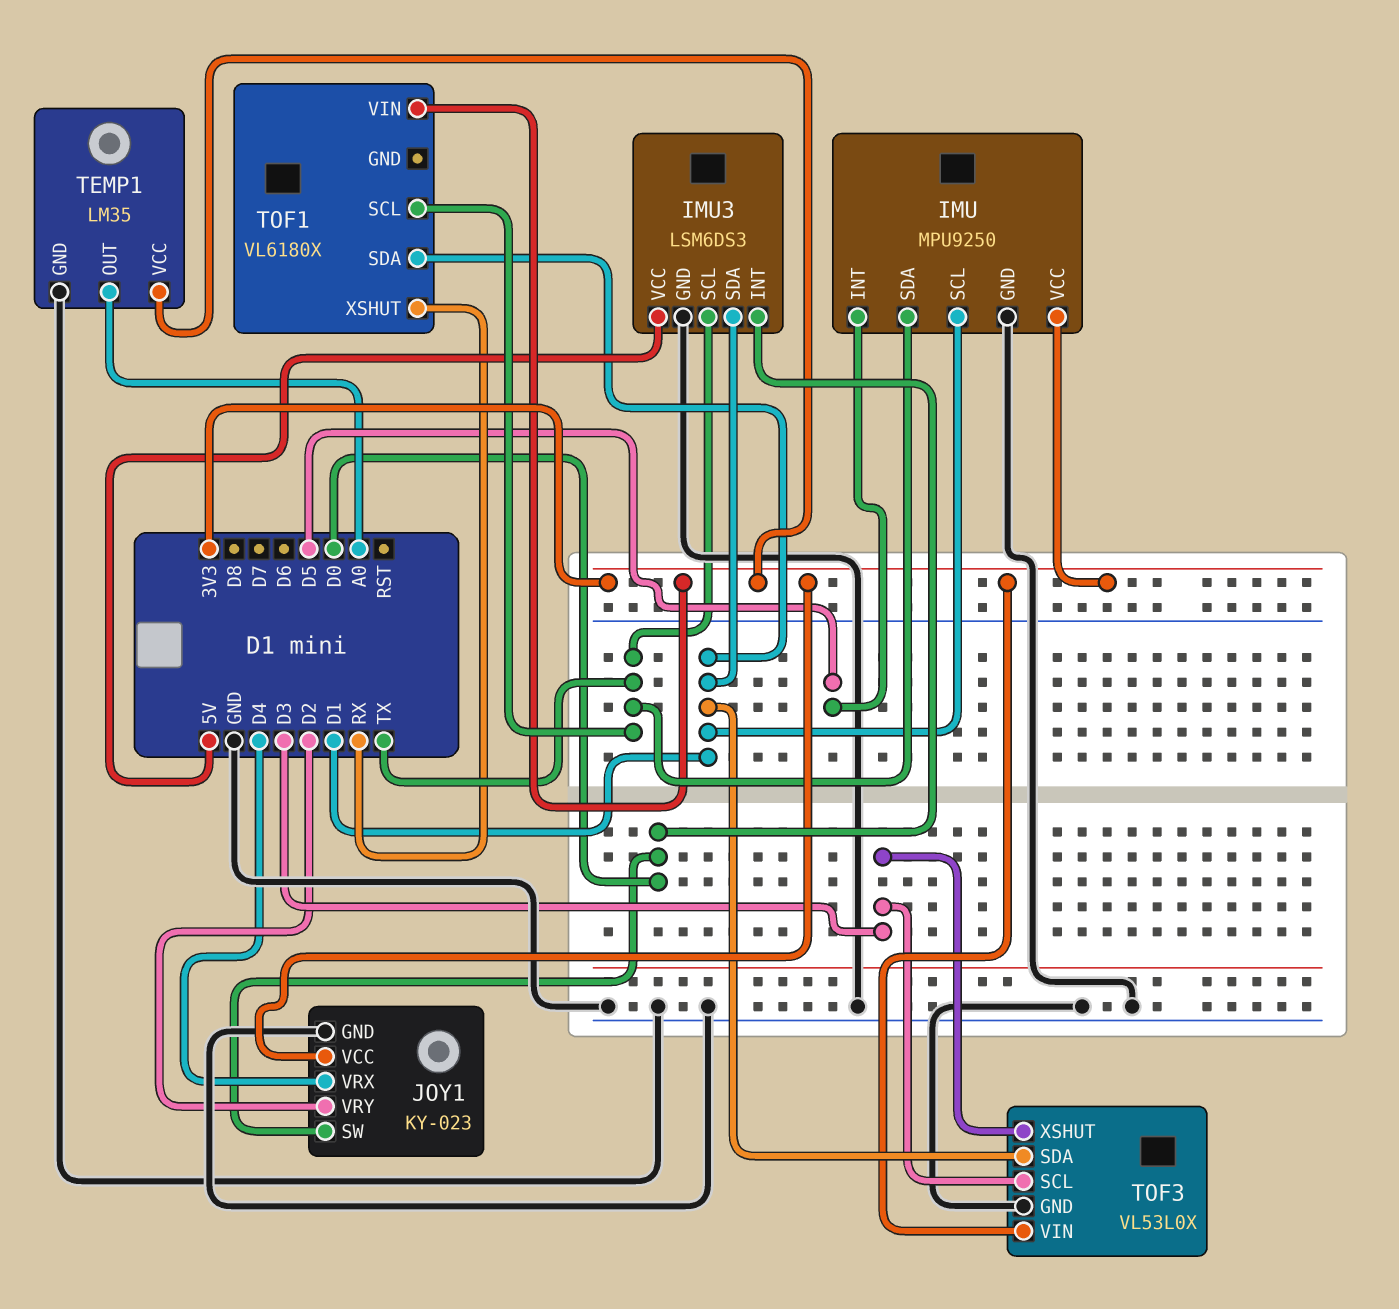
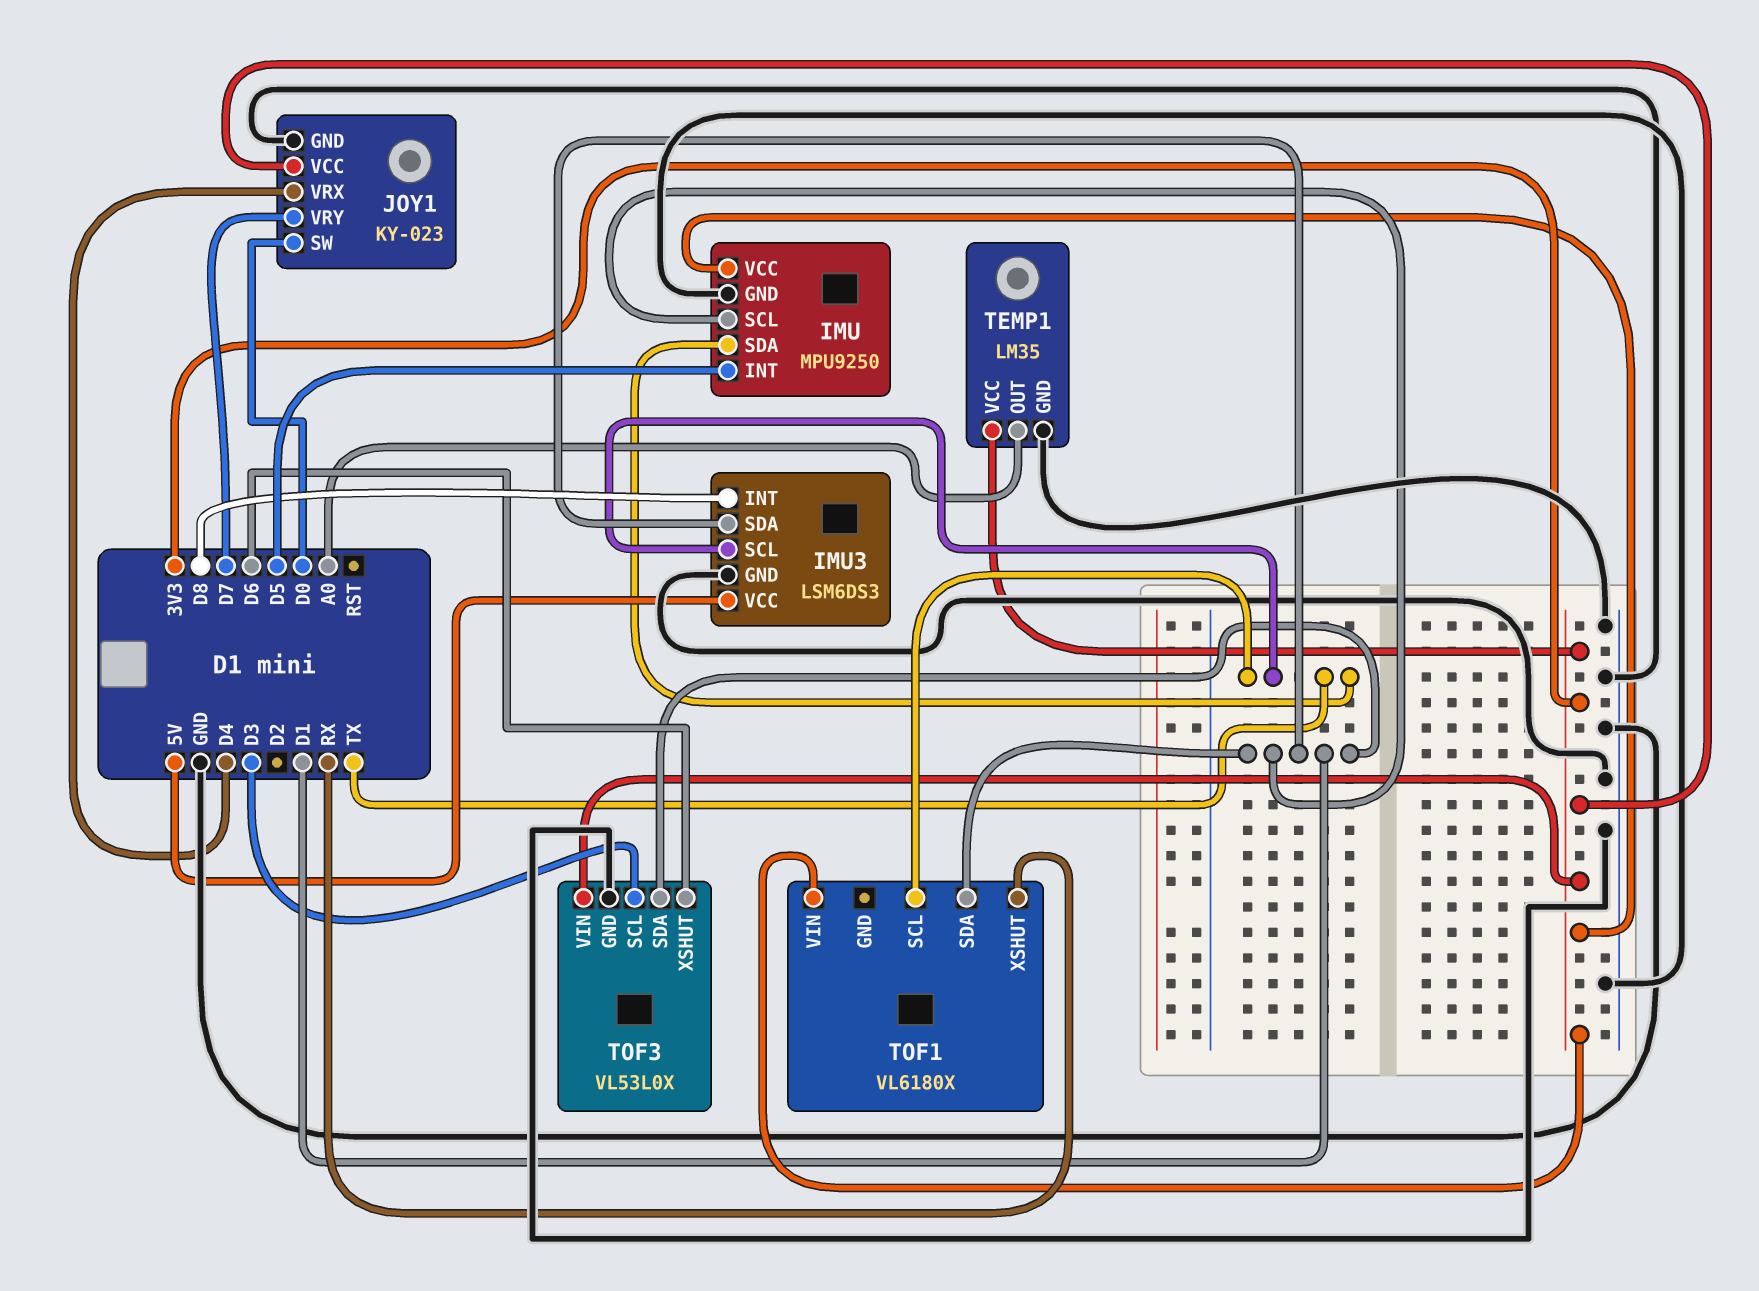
IMU3 pin INT: D0 -> D8
JOY1 pin VRY: D2 -> D7
TOF3 pin XSHUT: D3 -> D6

